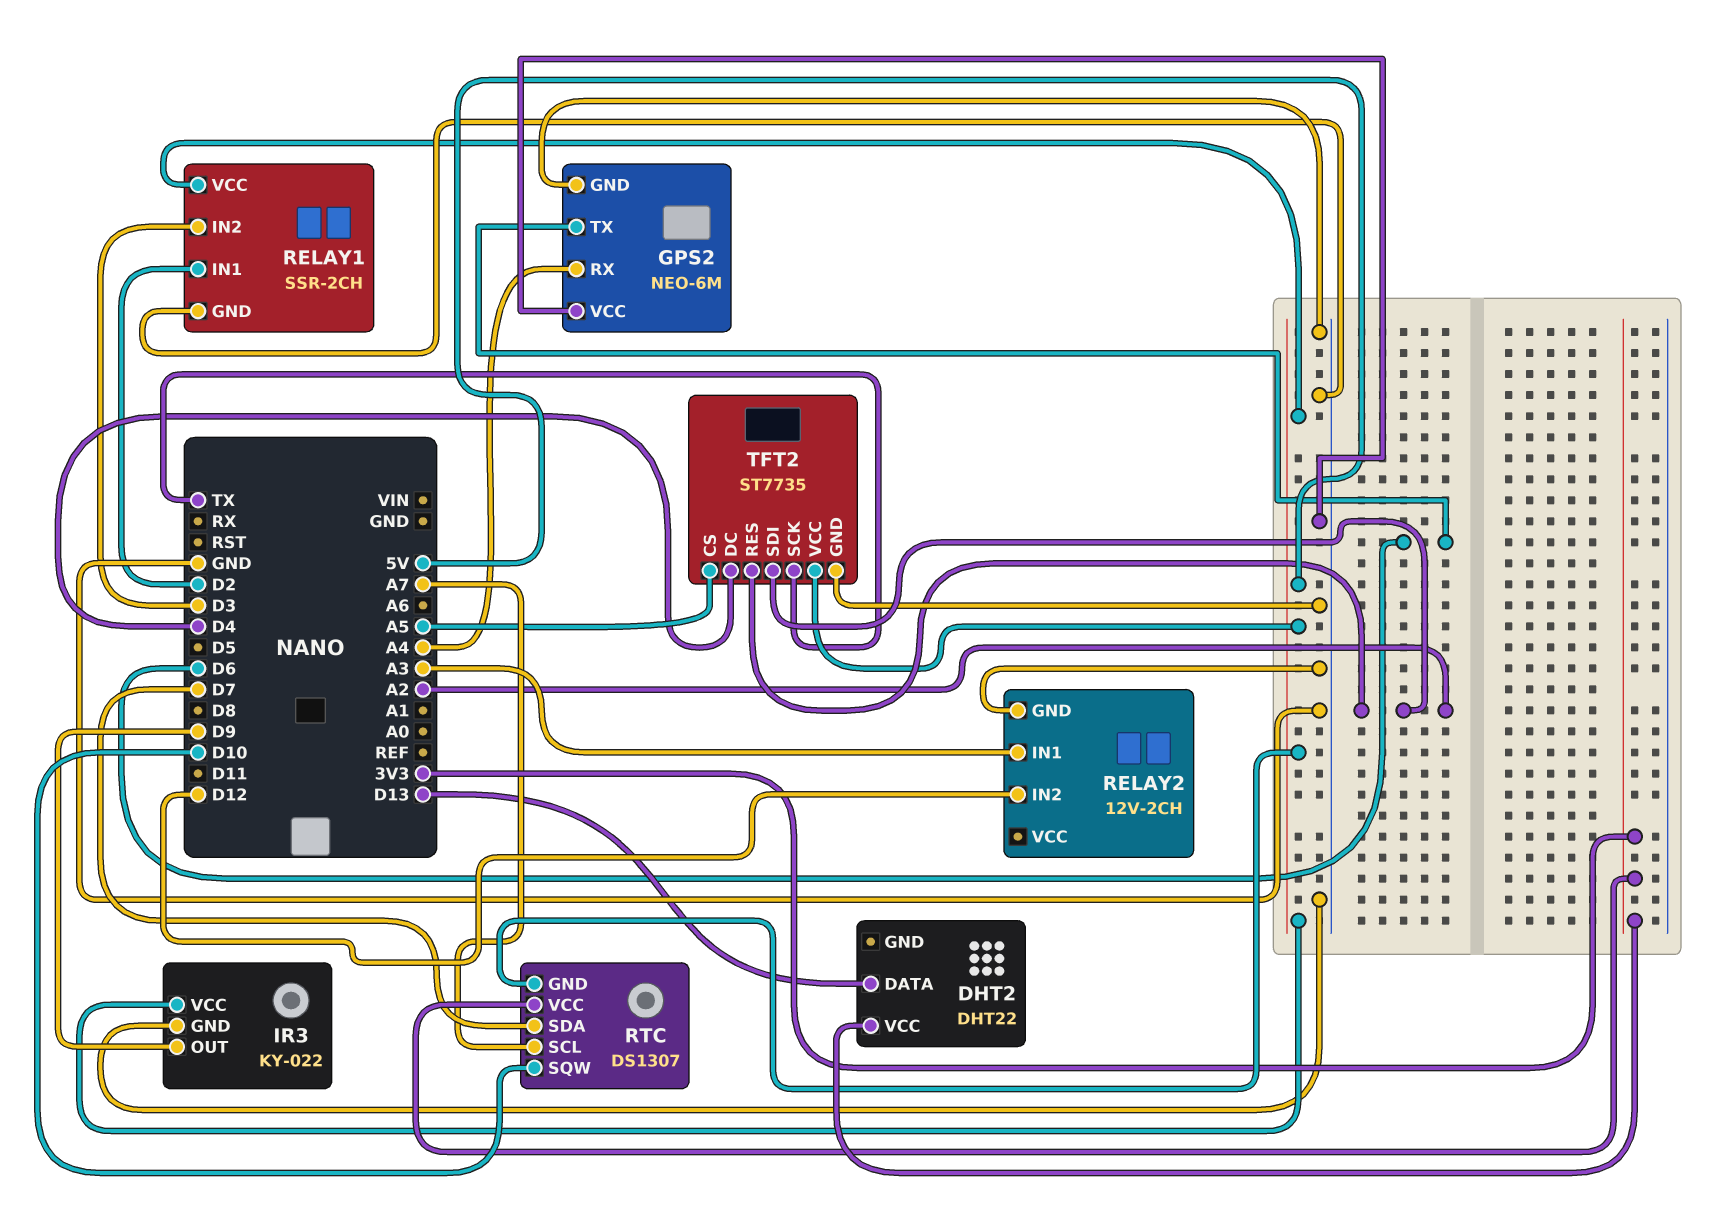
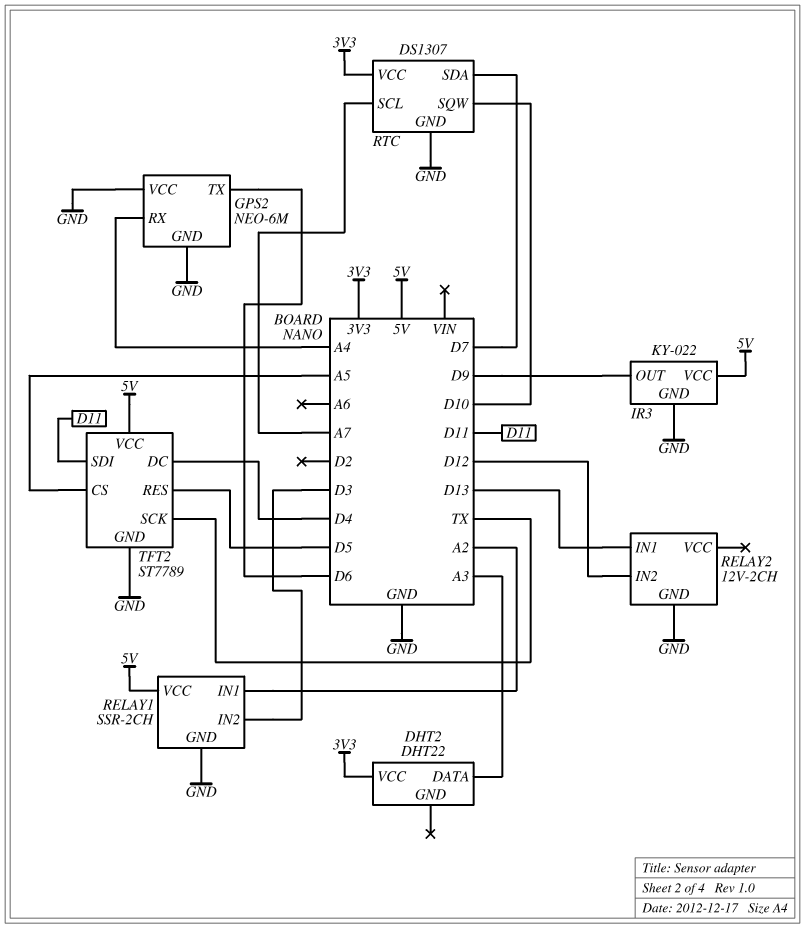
DHT2 pin DATA: D13 -> A3
RELAY1 pin IN1: D2 -> A2
RELAY2 pin IN1: A3 -> D13
RTC pin GND: 5V -> GND
TFT2: ST7735 -> ST7789
TFT2 pin RES: A2 -> D5
TFT2 pin SDI: A2 -> D11

